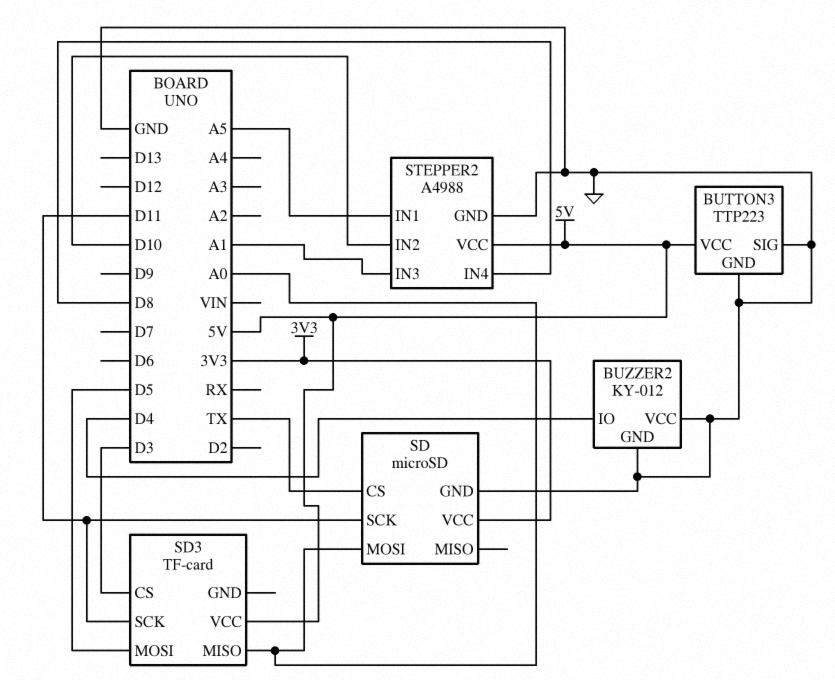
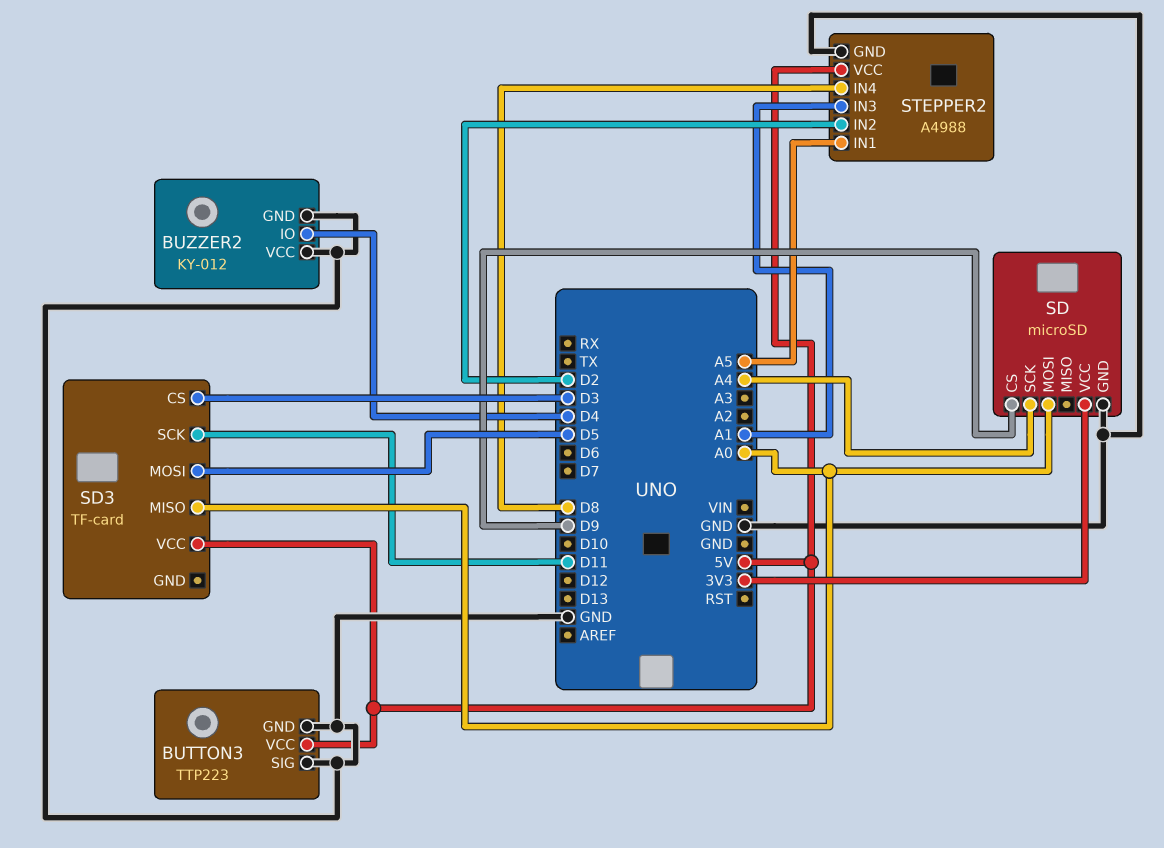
SD pin CS: TX -> D9
SD pin SCK: D11 -> A4
STEPPER2 pin IN2: D10 -> D2

